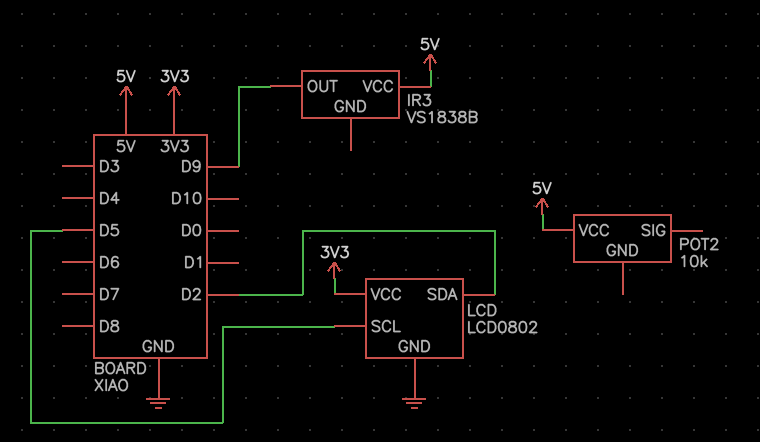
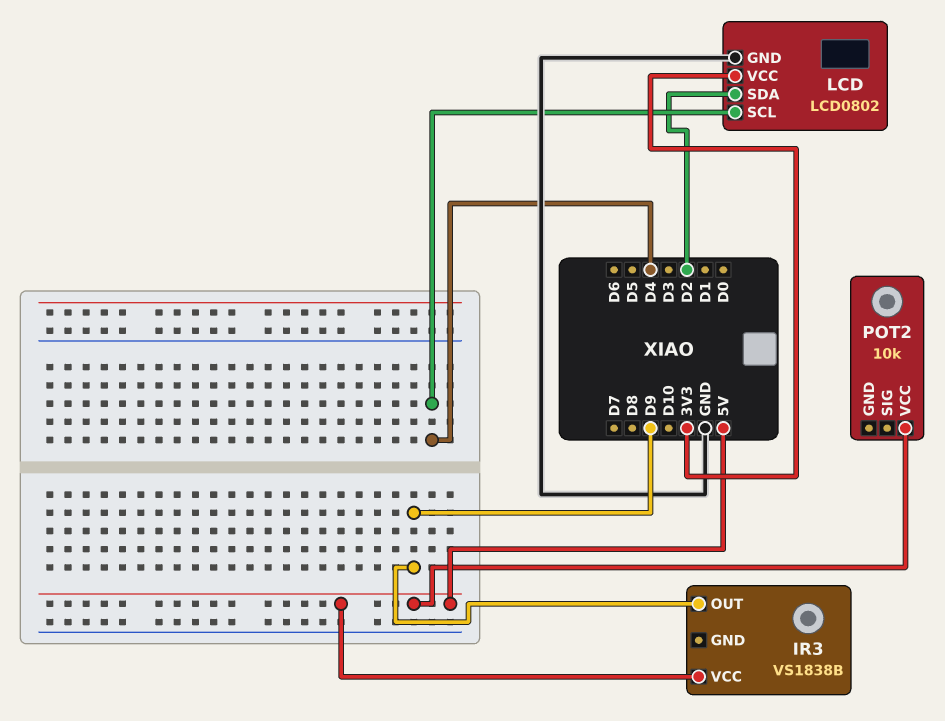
LCD pin SCL: D5 -> D4

